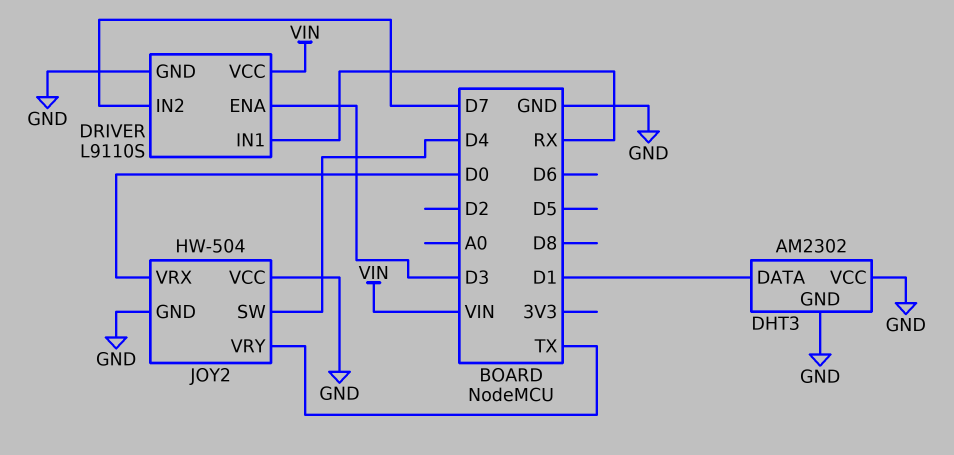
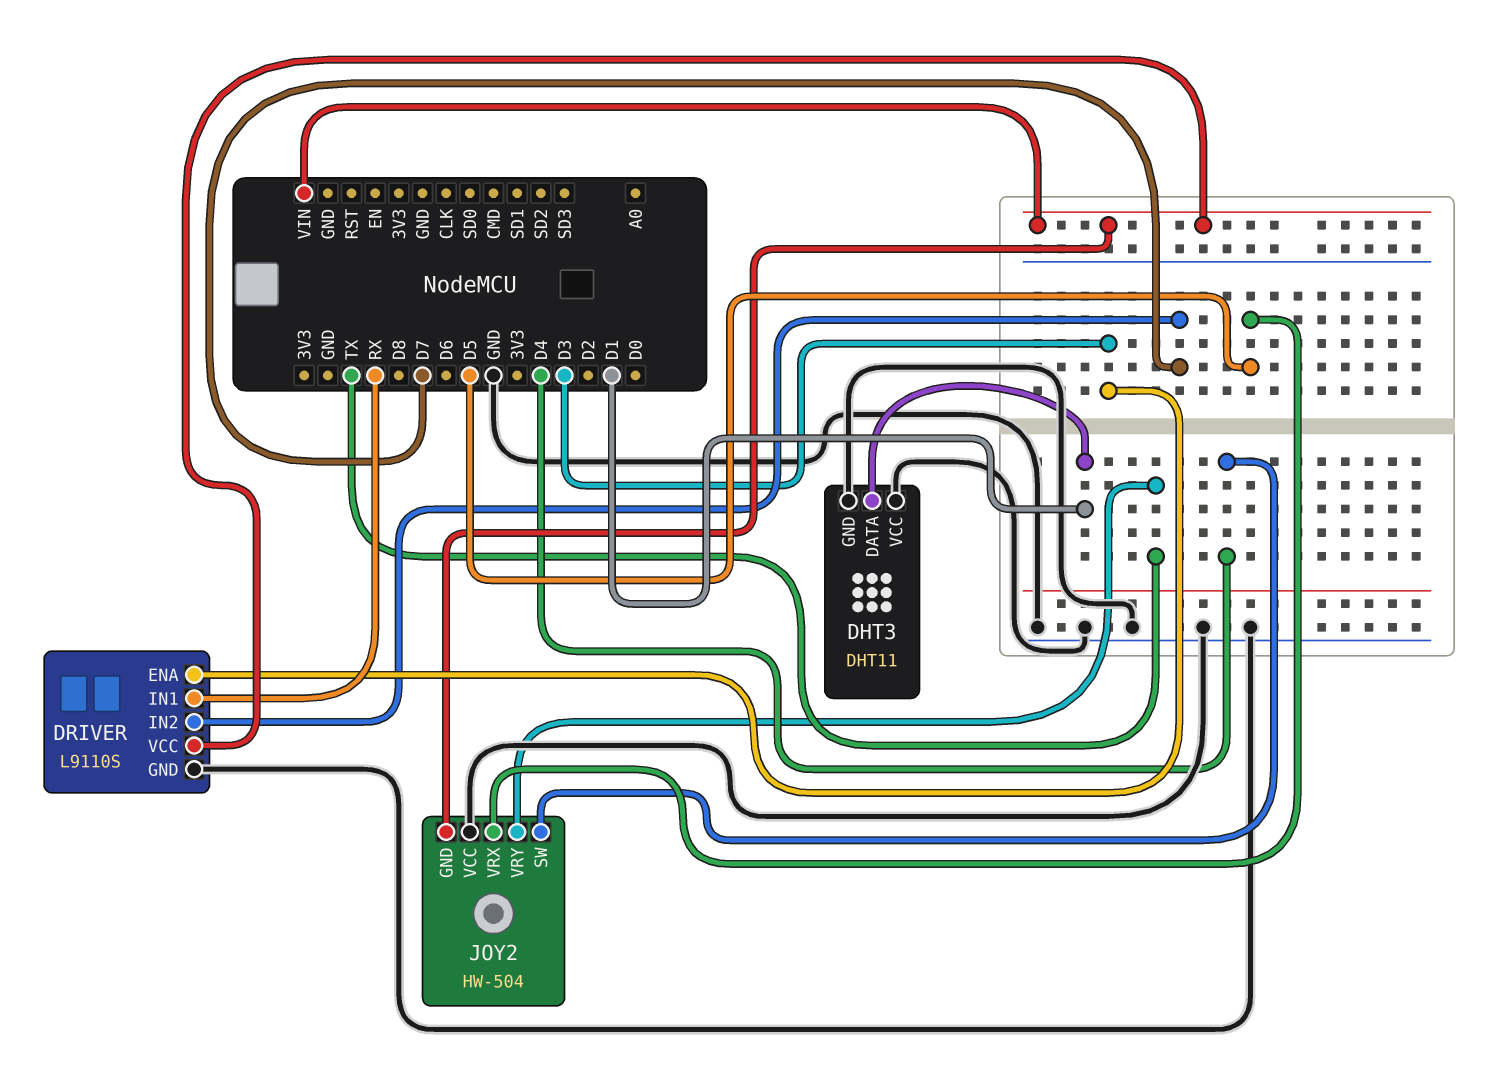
DHT3: AM2302 -> DHT11
JOY2 pin GND: GND -> VIN
JOY2 pin VRX: D0 -> D5

